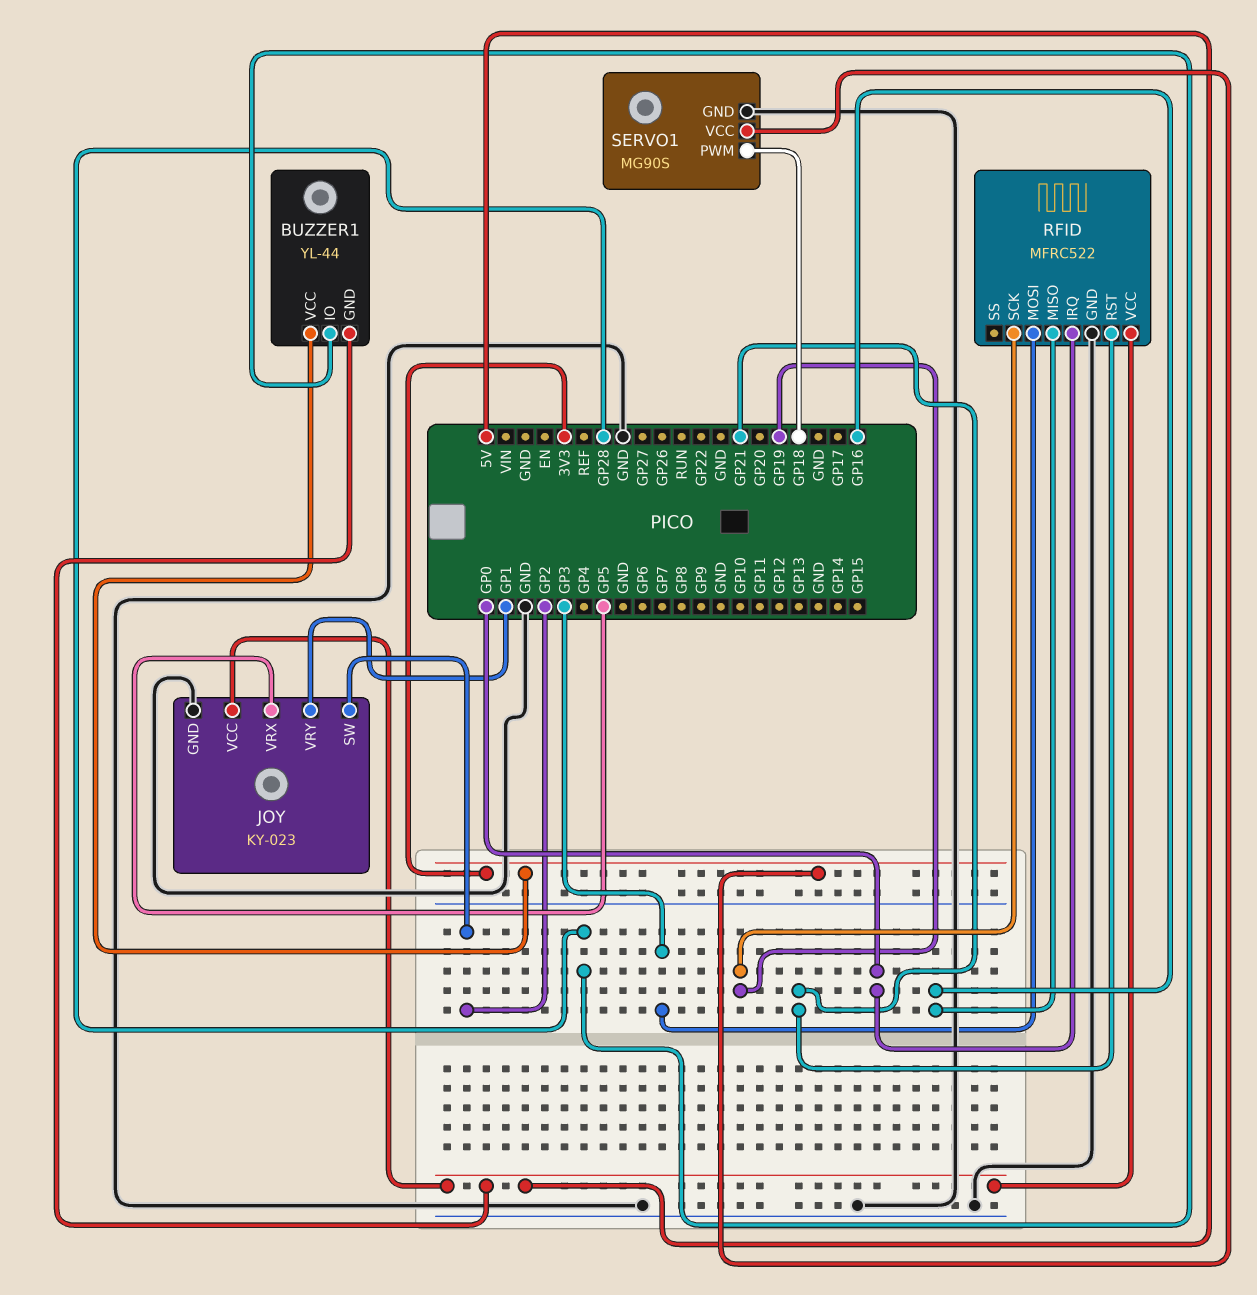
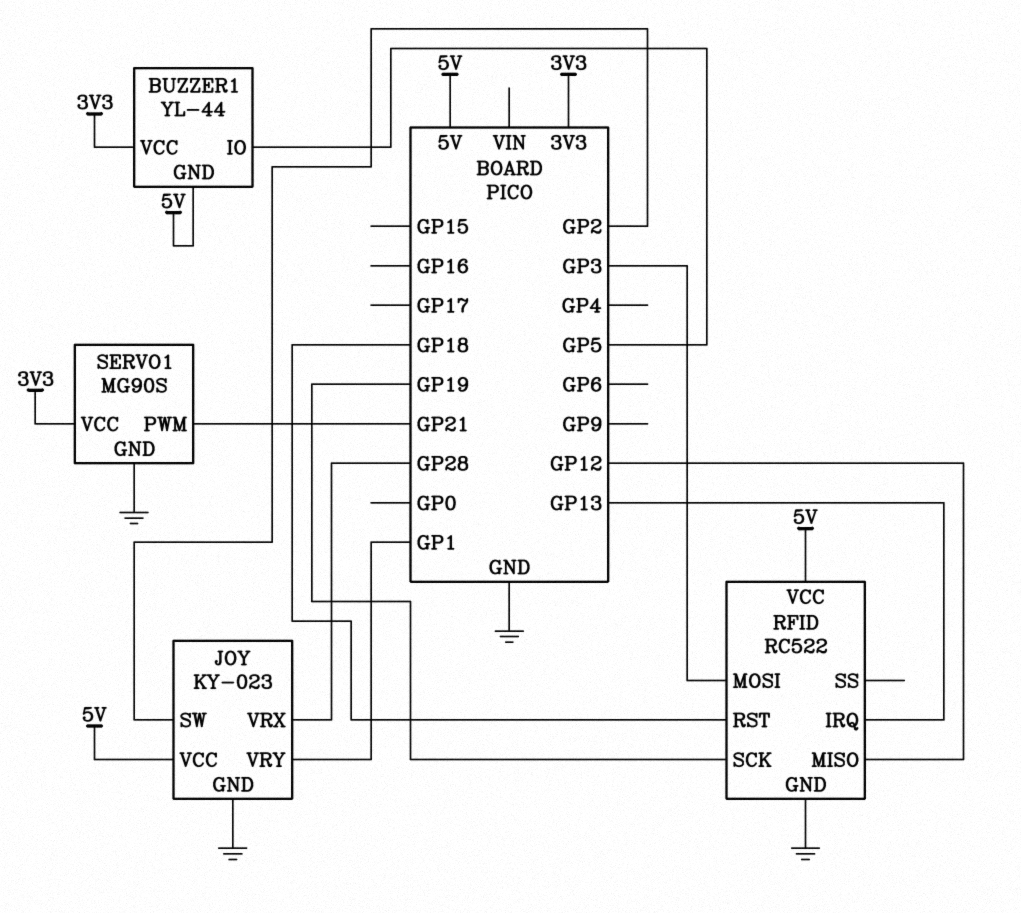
BUZZER1 pin IO: GP28 -> GP5
JOY pin VRX: GP5 -> GP28
RFID: MFRC522 -> RC522
RFID pin IRQ: GP0 -> GP13
RFID pin MISO: GP16 -> GP12
RFID pin RST: GP21 -> GP18
SERVO1 pin PWM: GP18 -> GP21

